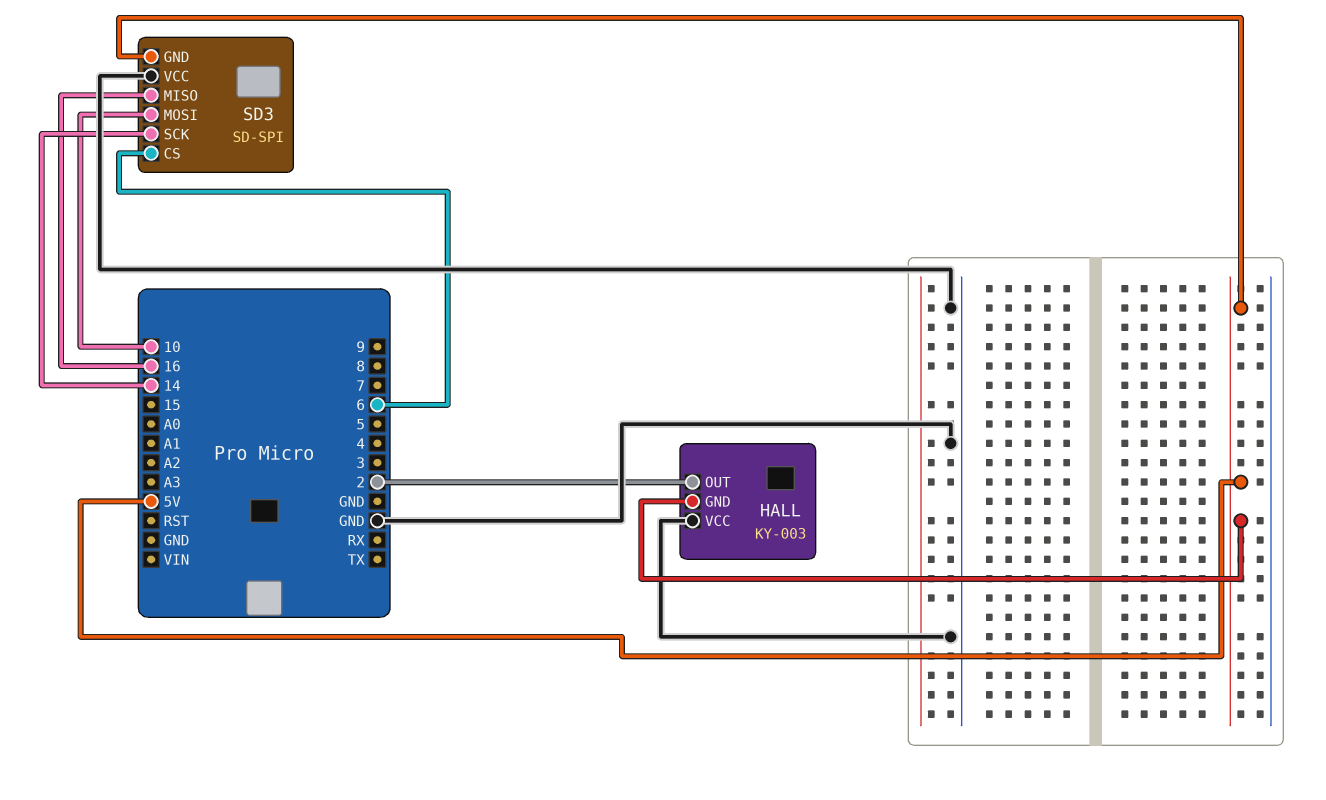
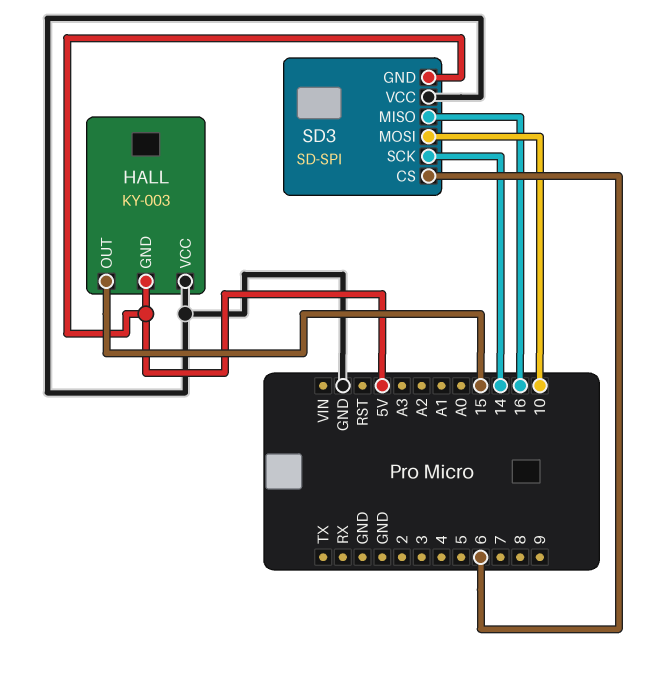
HALL pin OUT: 2 -> 15

